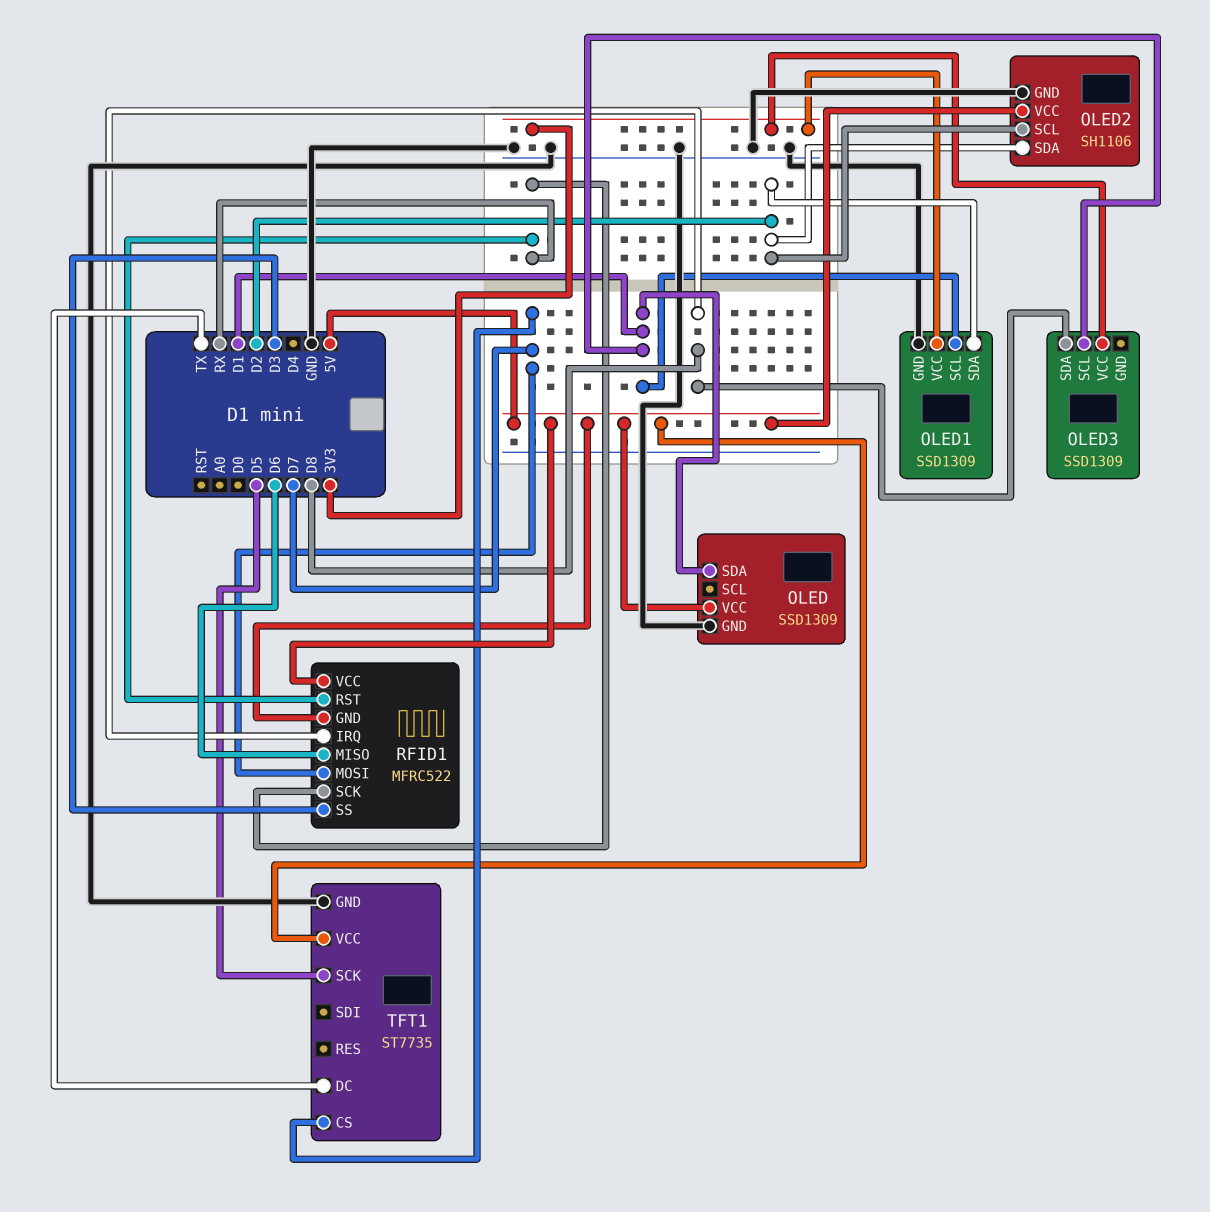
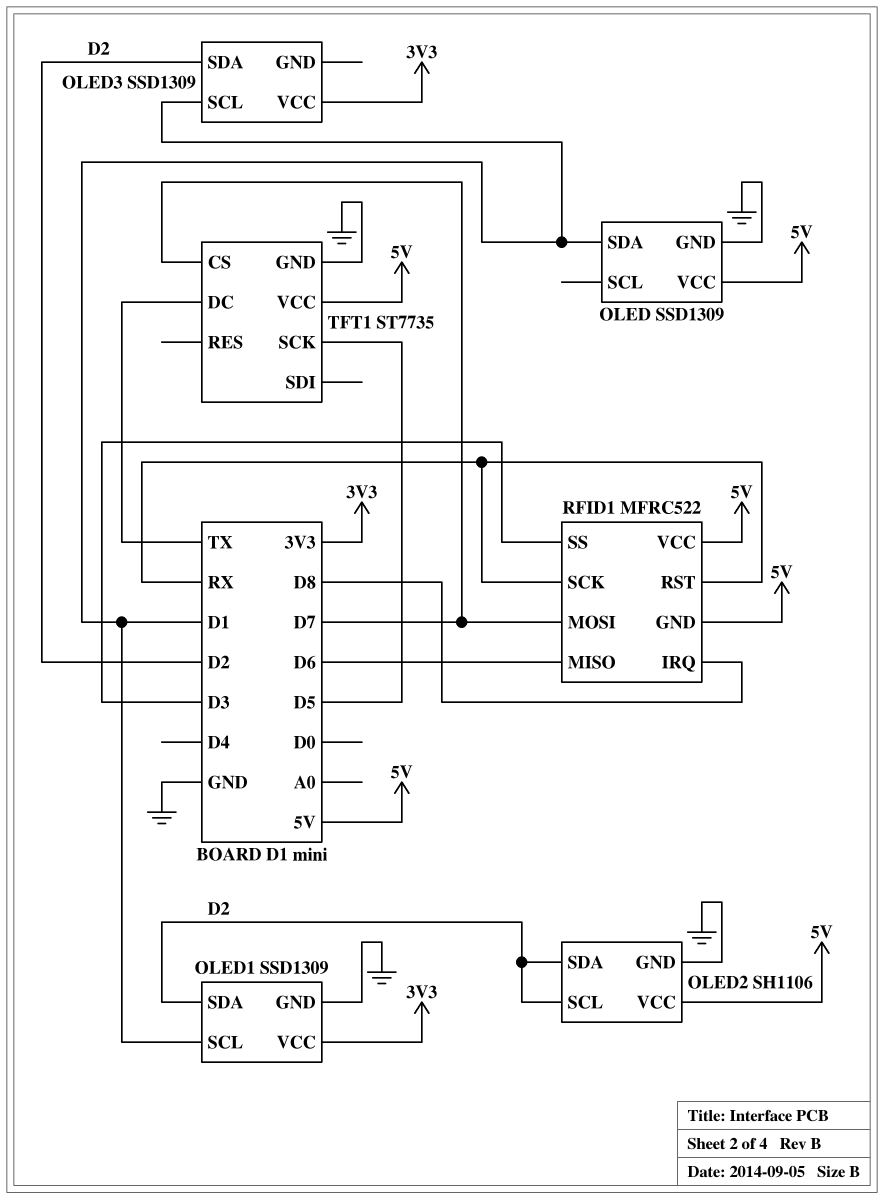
OLED3 pin SDA: D8 -> D2

